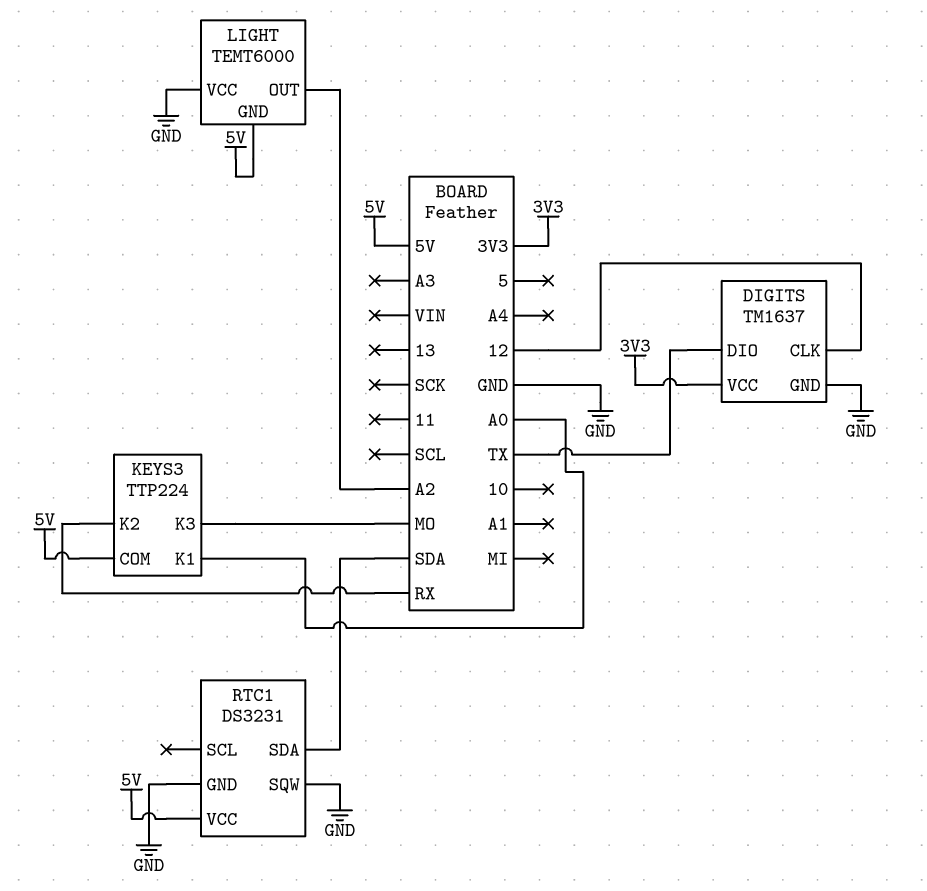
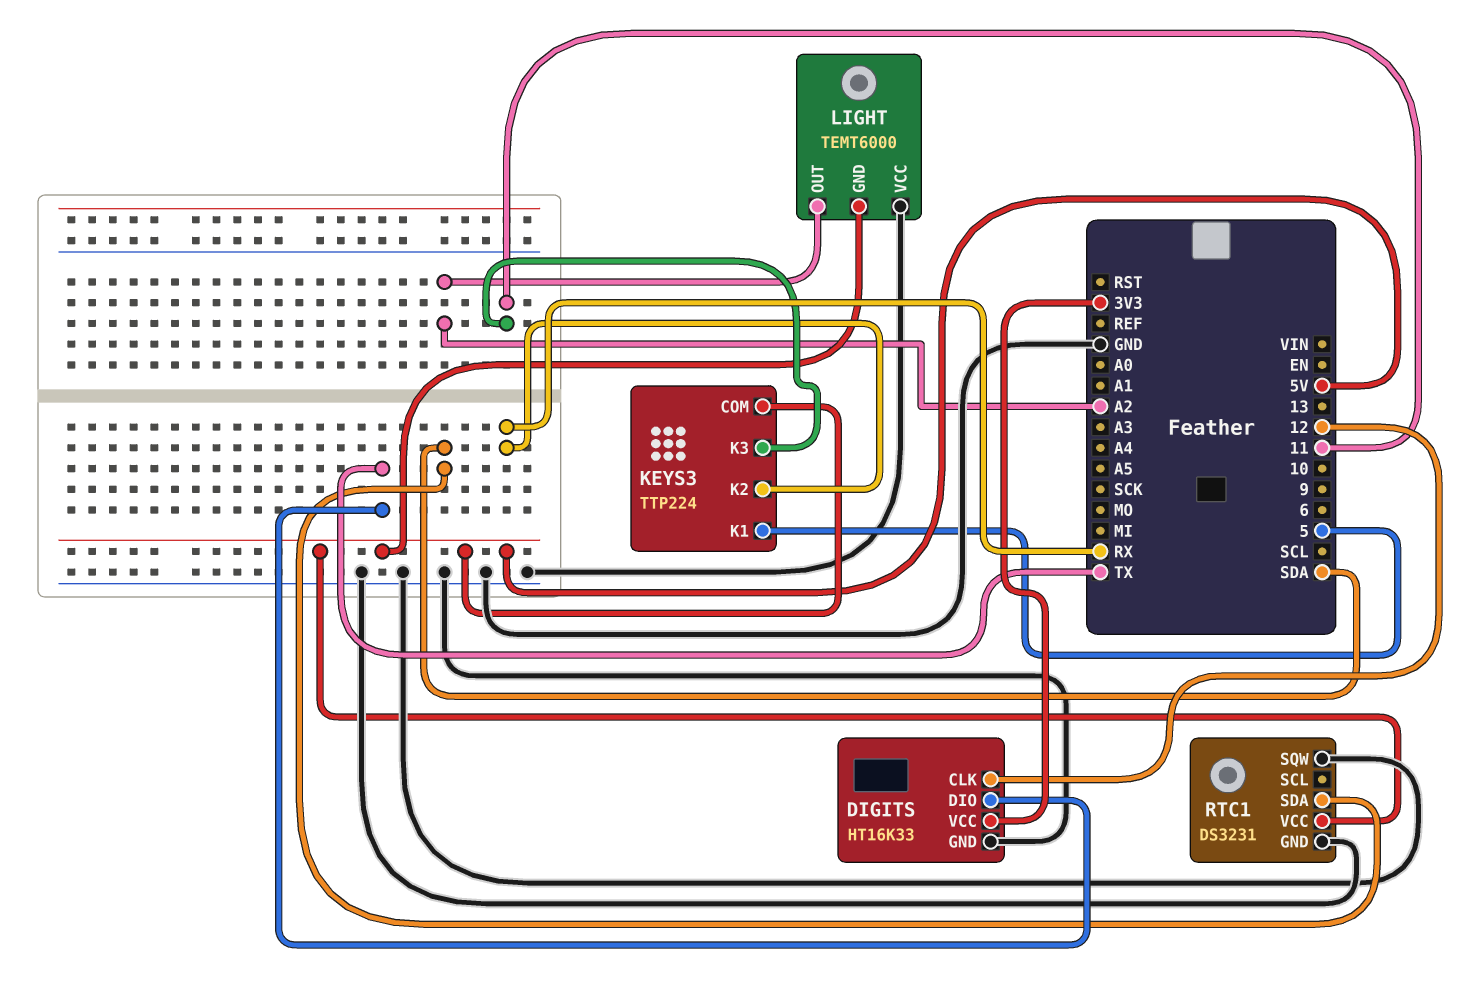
DIGITS: TM1637 -> HT16K33
KEYS3 pin K1: A0 -> 5
KEYS3 pin K3: MO -> 11

